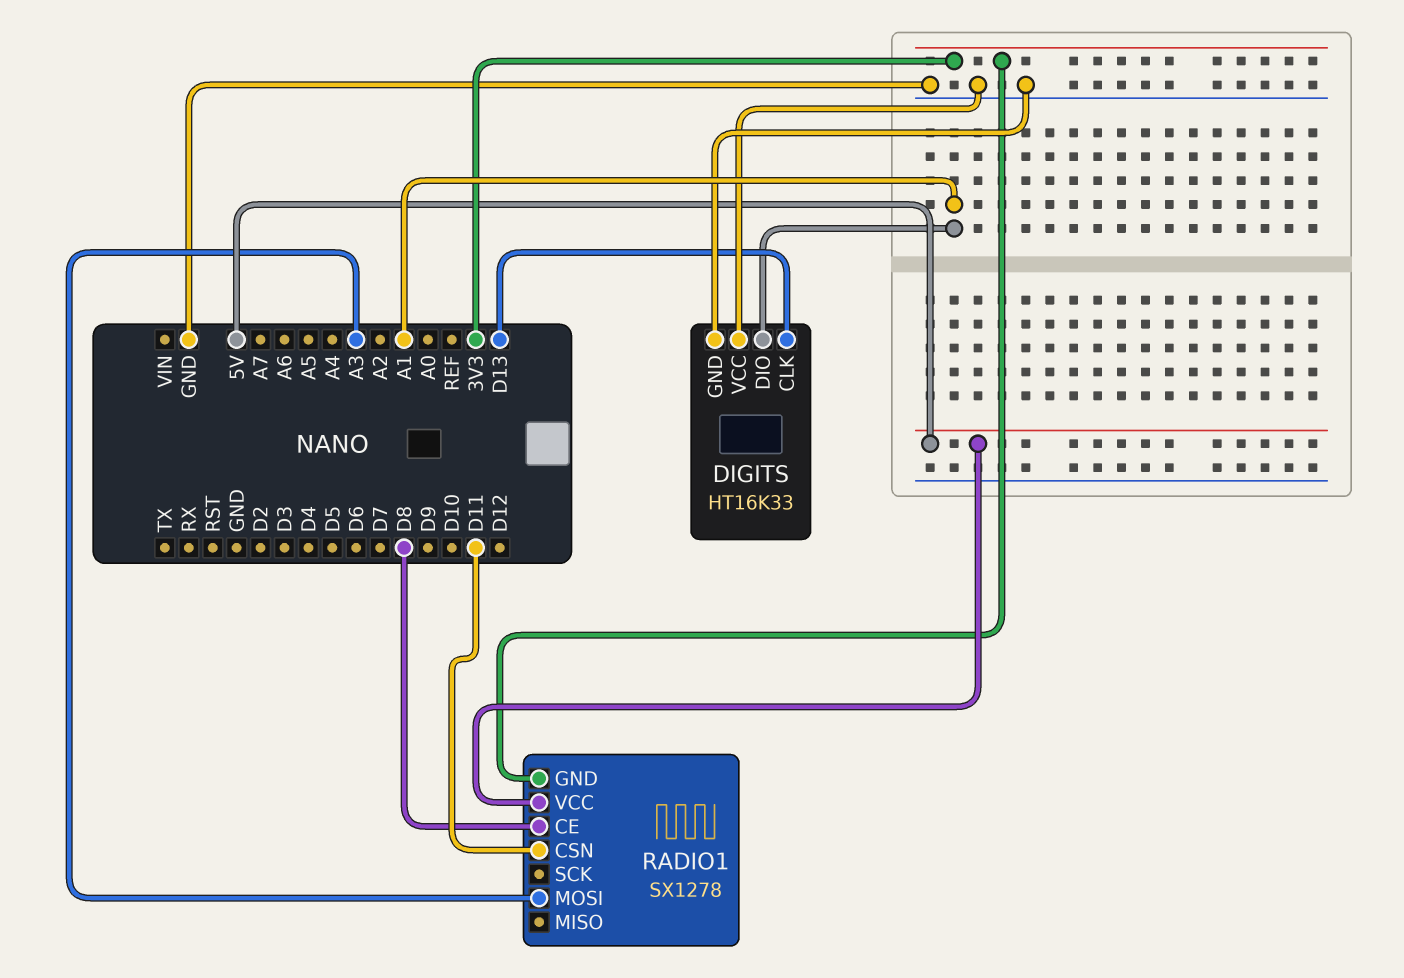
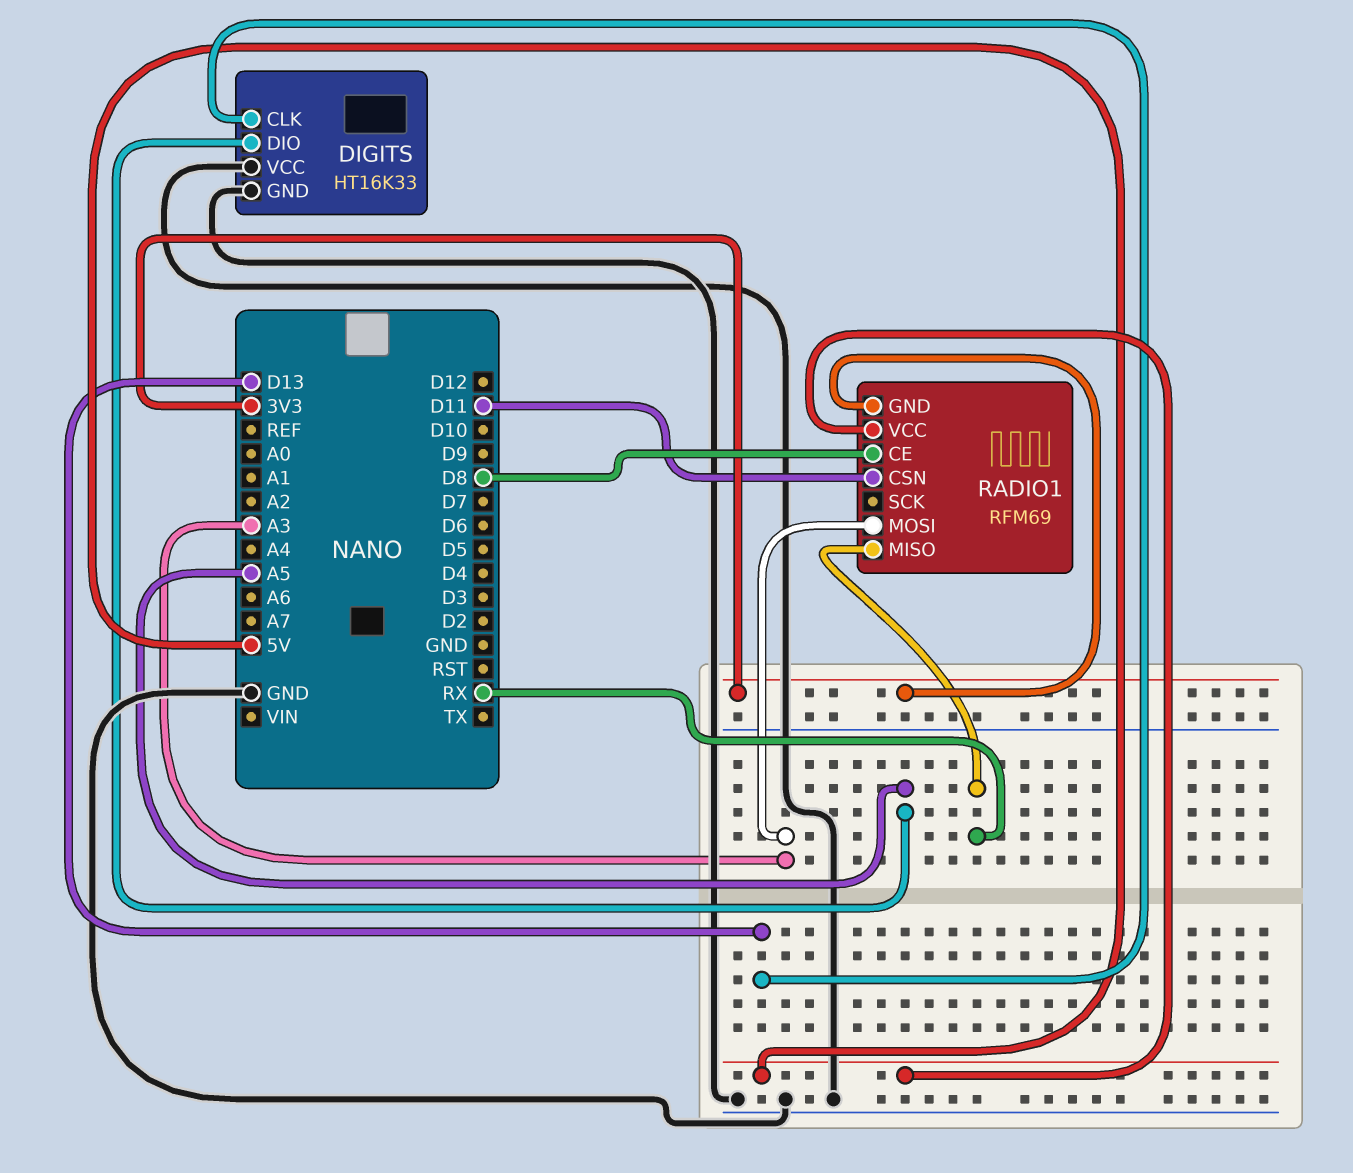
DIGITS pin DIO: A1 -> A5
RADIO1: SX1278 -> RFM69
RADIO1 pin MISO: none -> RX

